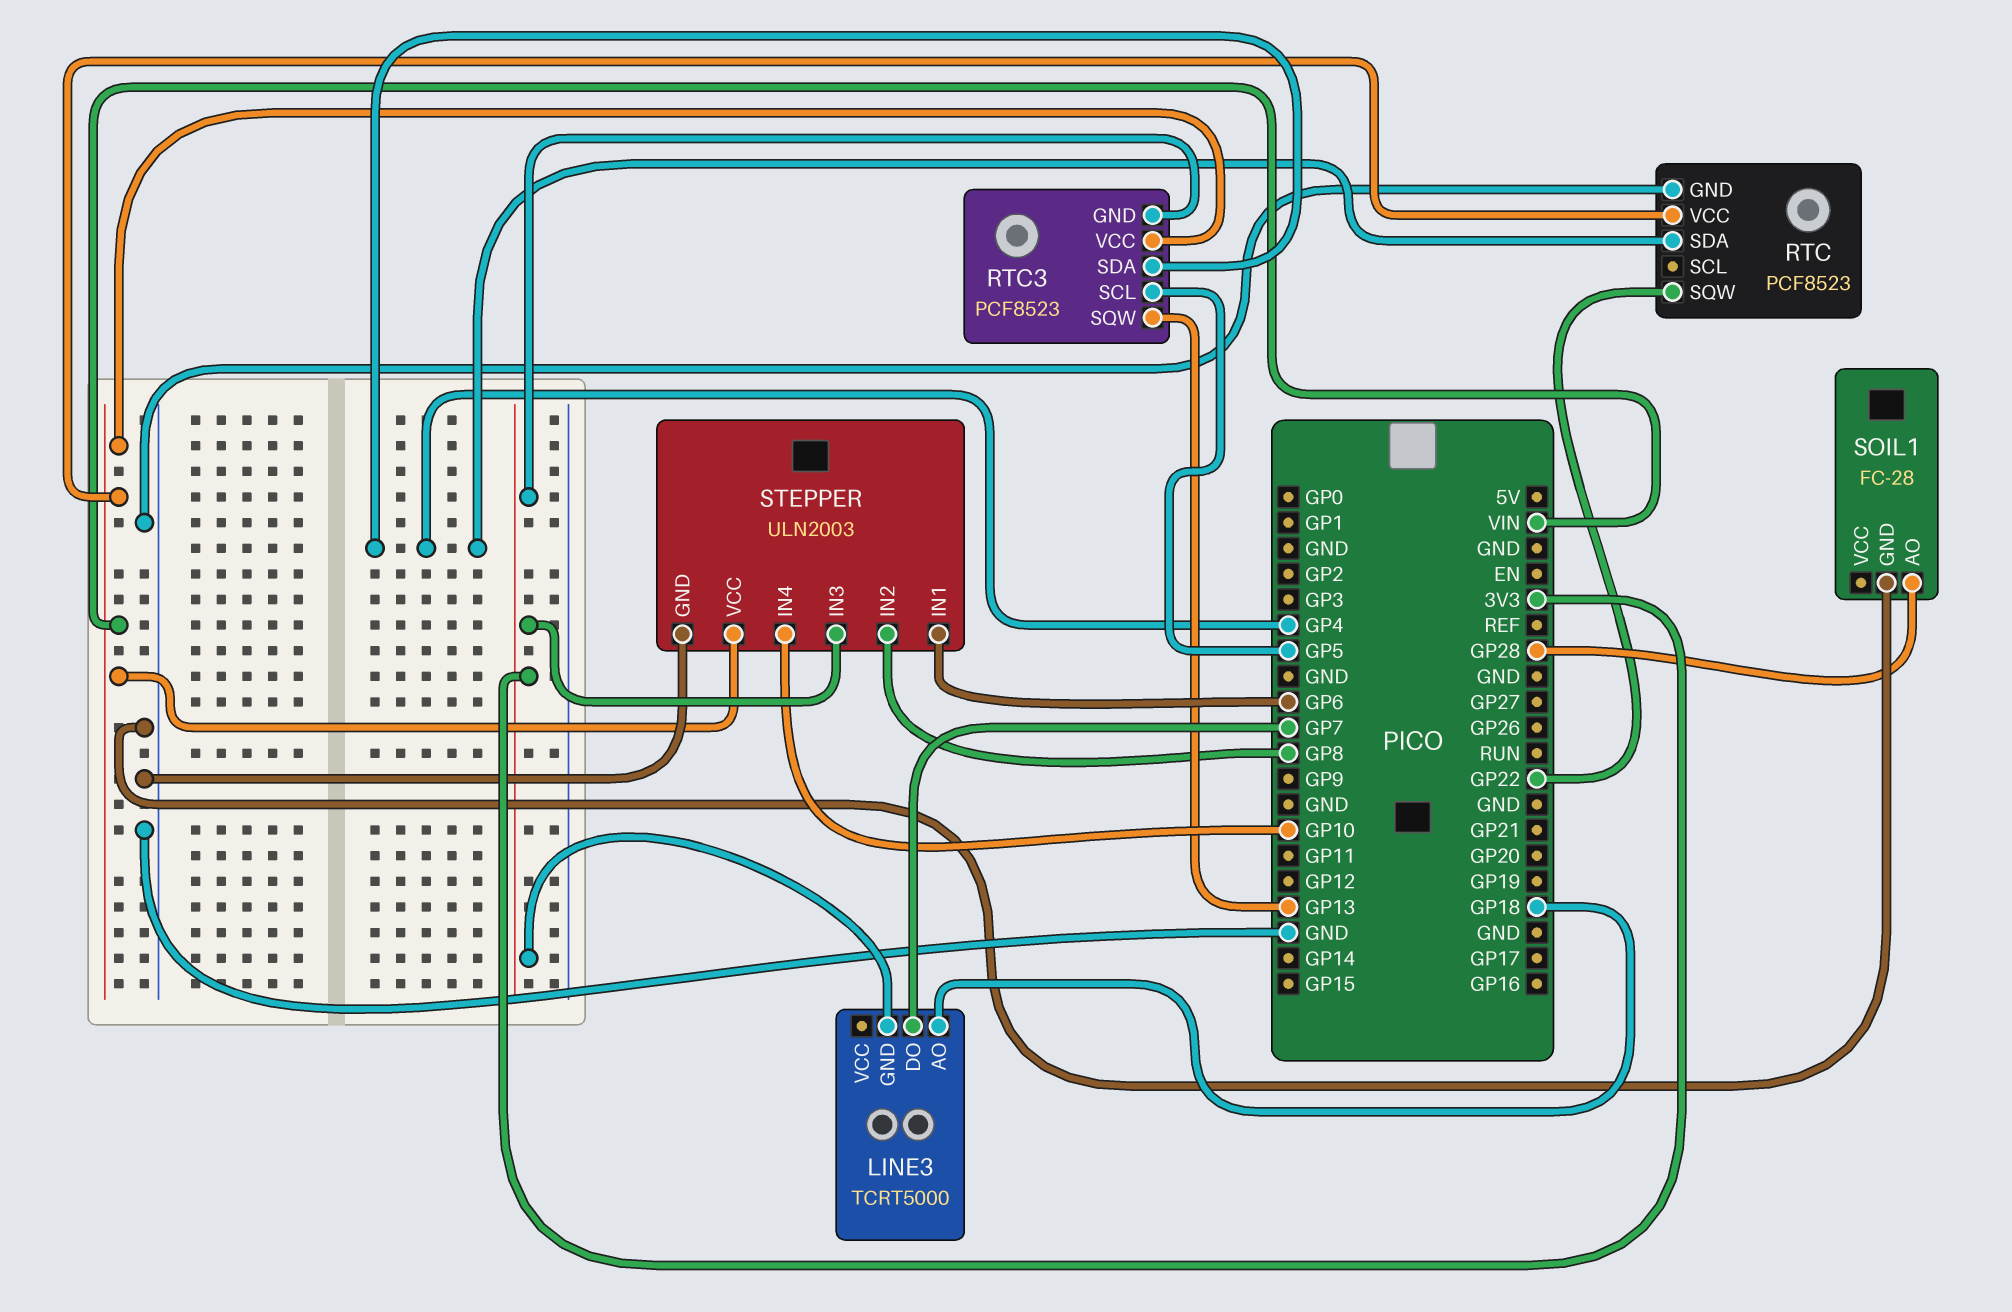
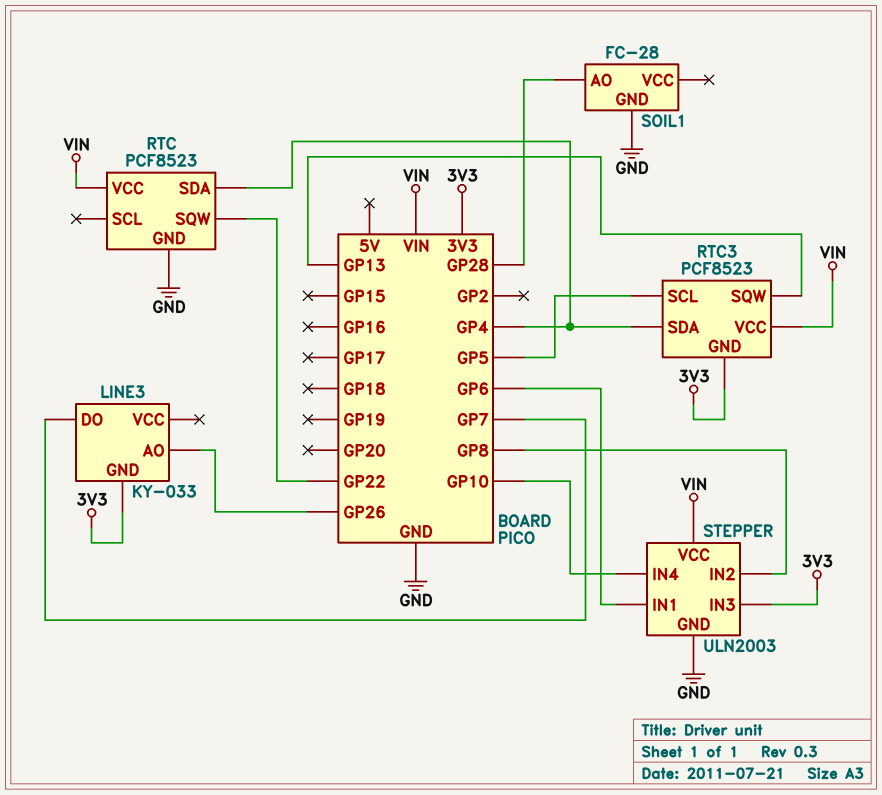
LINE3: TCRT5000 -> KY-033
LINE3 pin AO: GP18 -> GP26

